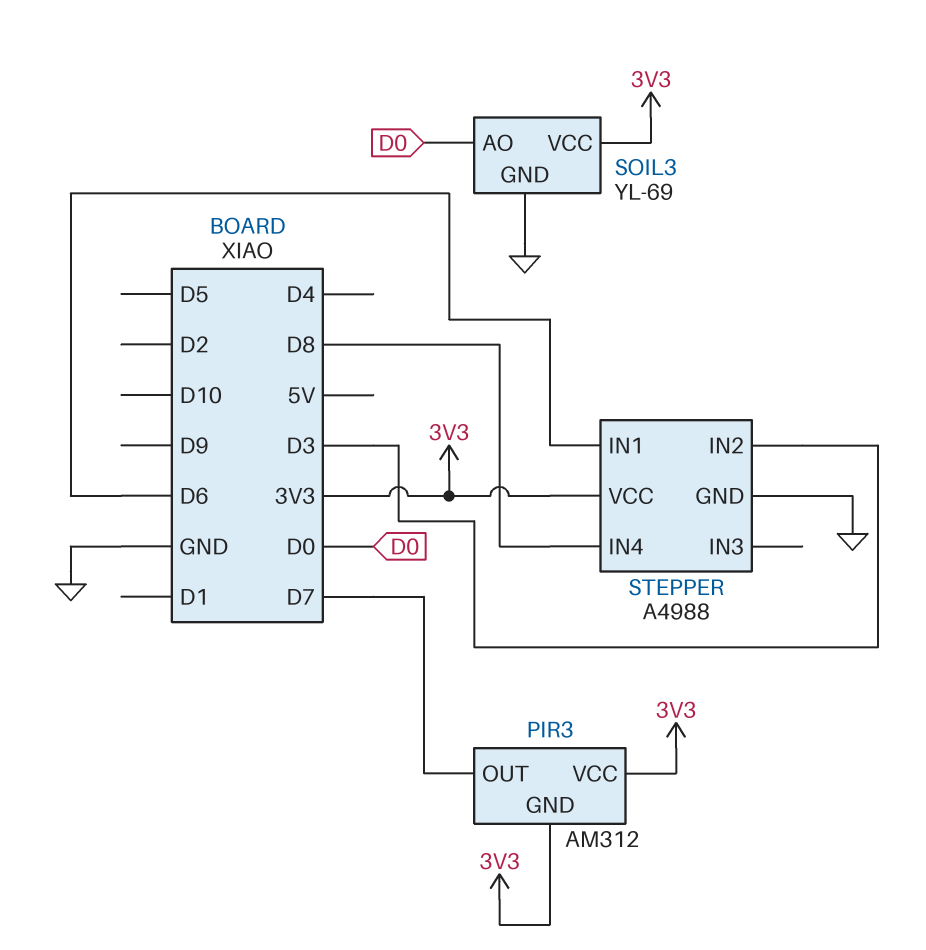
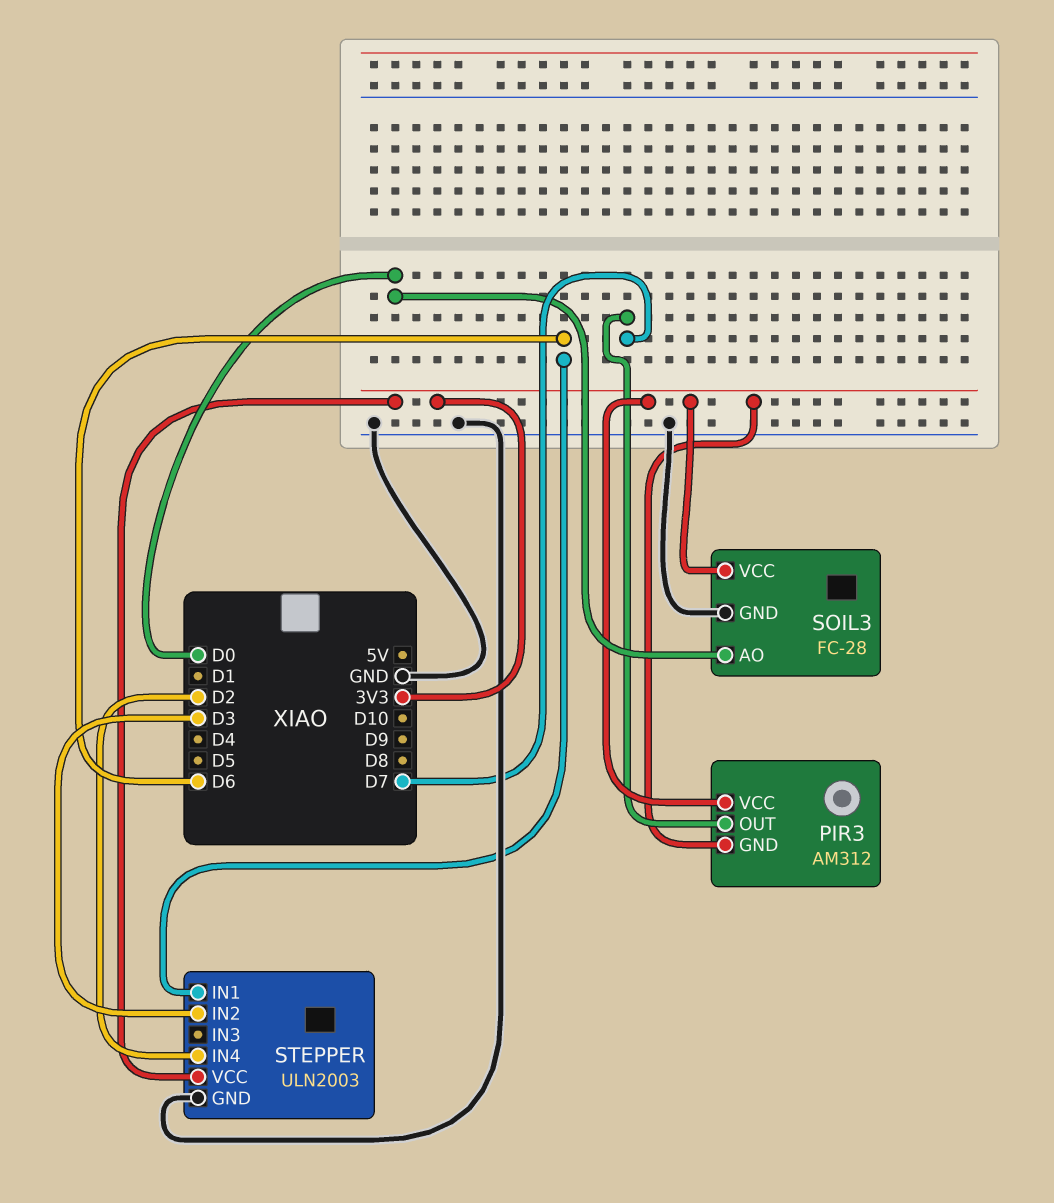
SOIL3: YL-69 -> FC-28
STEPPER: A4988 -> ULN2003
STEPPER pin IN4: D8 -> D2

